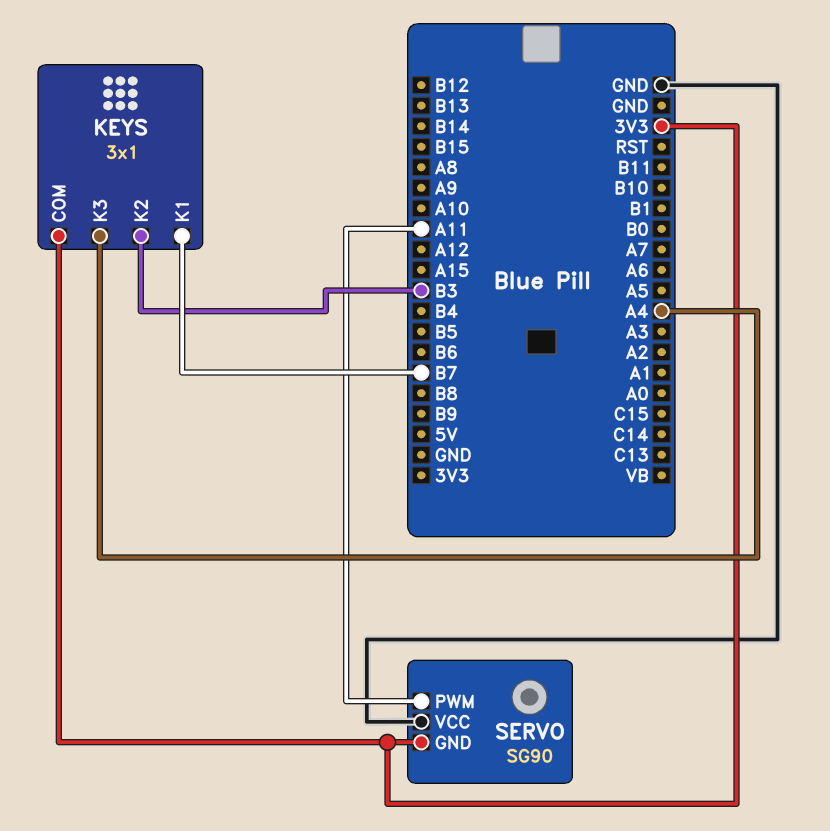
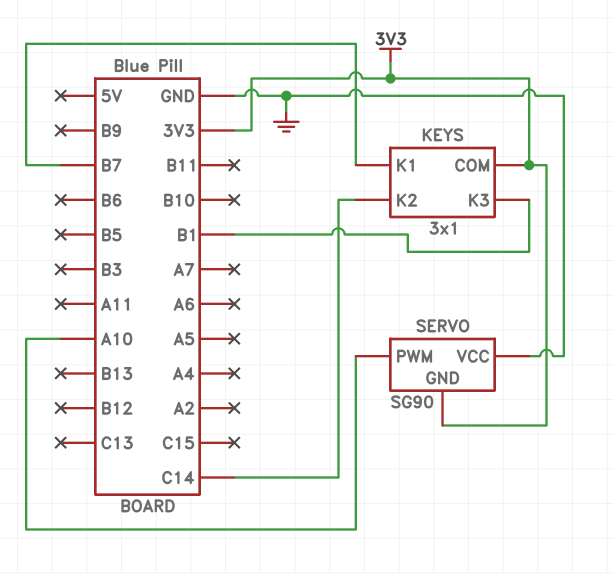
KEYS pin K2: B3 -> C14
KEYS pin K3: A4 -> B1
SERVO pin PWM: A11 -> A10

